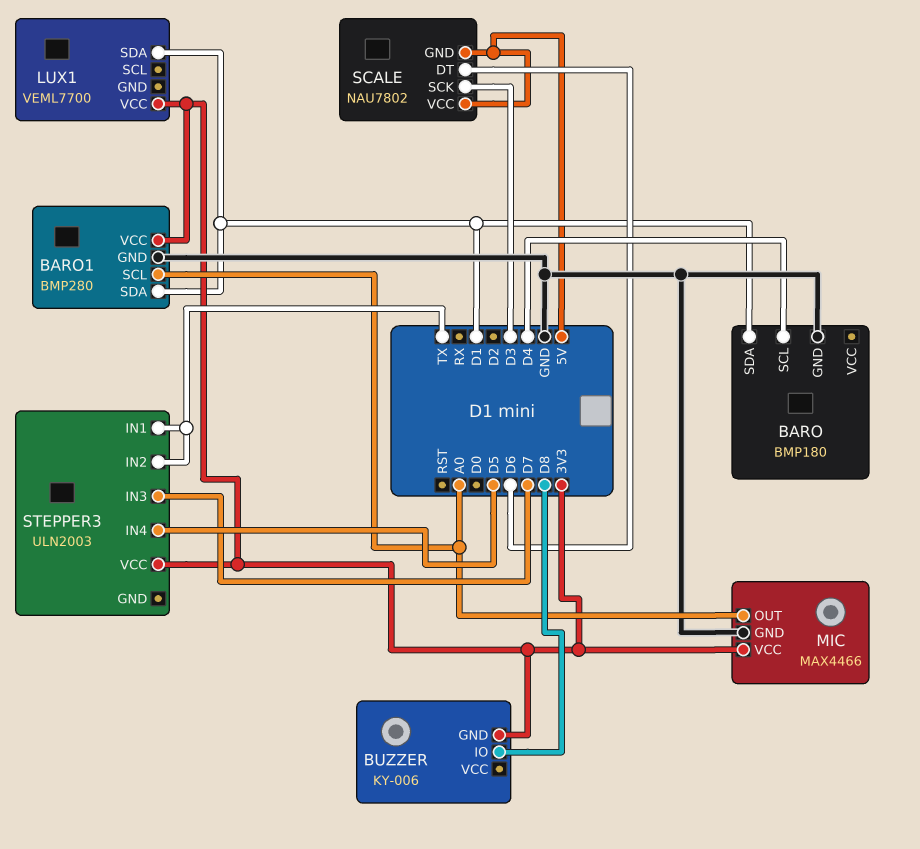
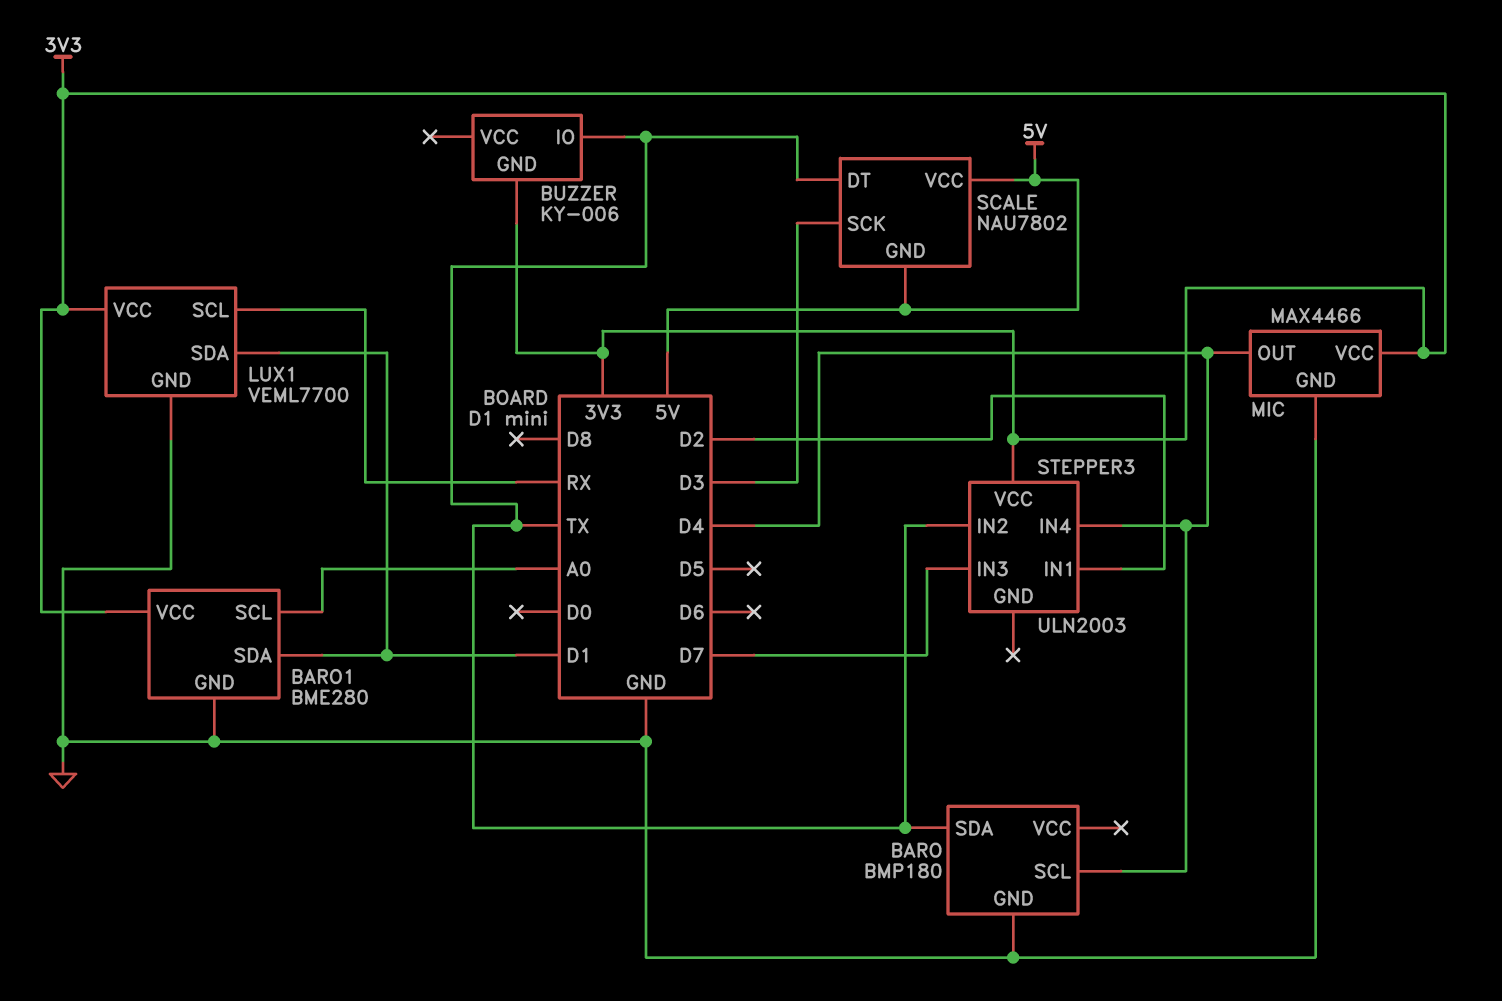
BARO pin SDA: D1 -> TX
BARO1: BMP280 -> BME280
BUZZER pin IO: D8 -> TX
LUX1 pin GND: none -> GND
LUX1 pin SCL: none -> RX
MIC pin OUT: A0 -> D4
SCALE pin DT: D6 -> TX
STEPPER3 pin IN1: TX -> D2
STEPPER3 pin IN4: D5 -> D4

